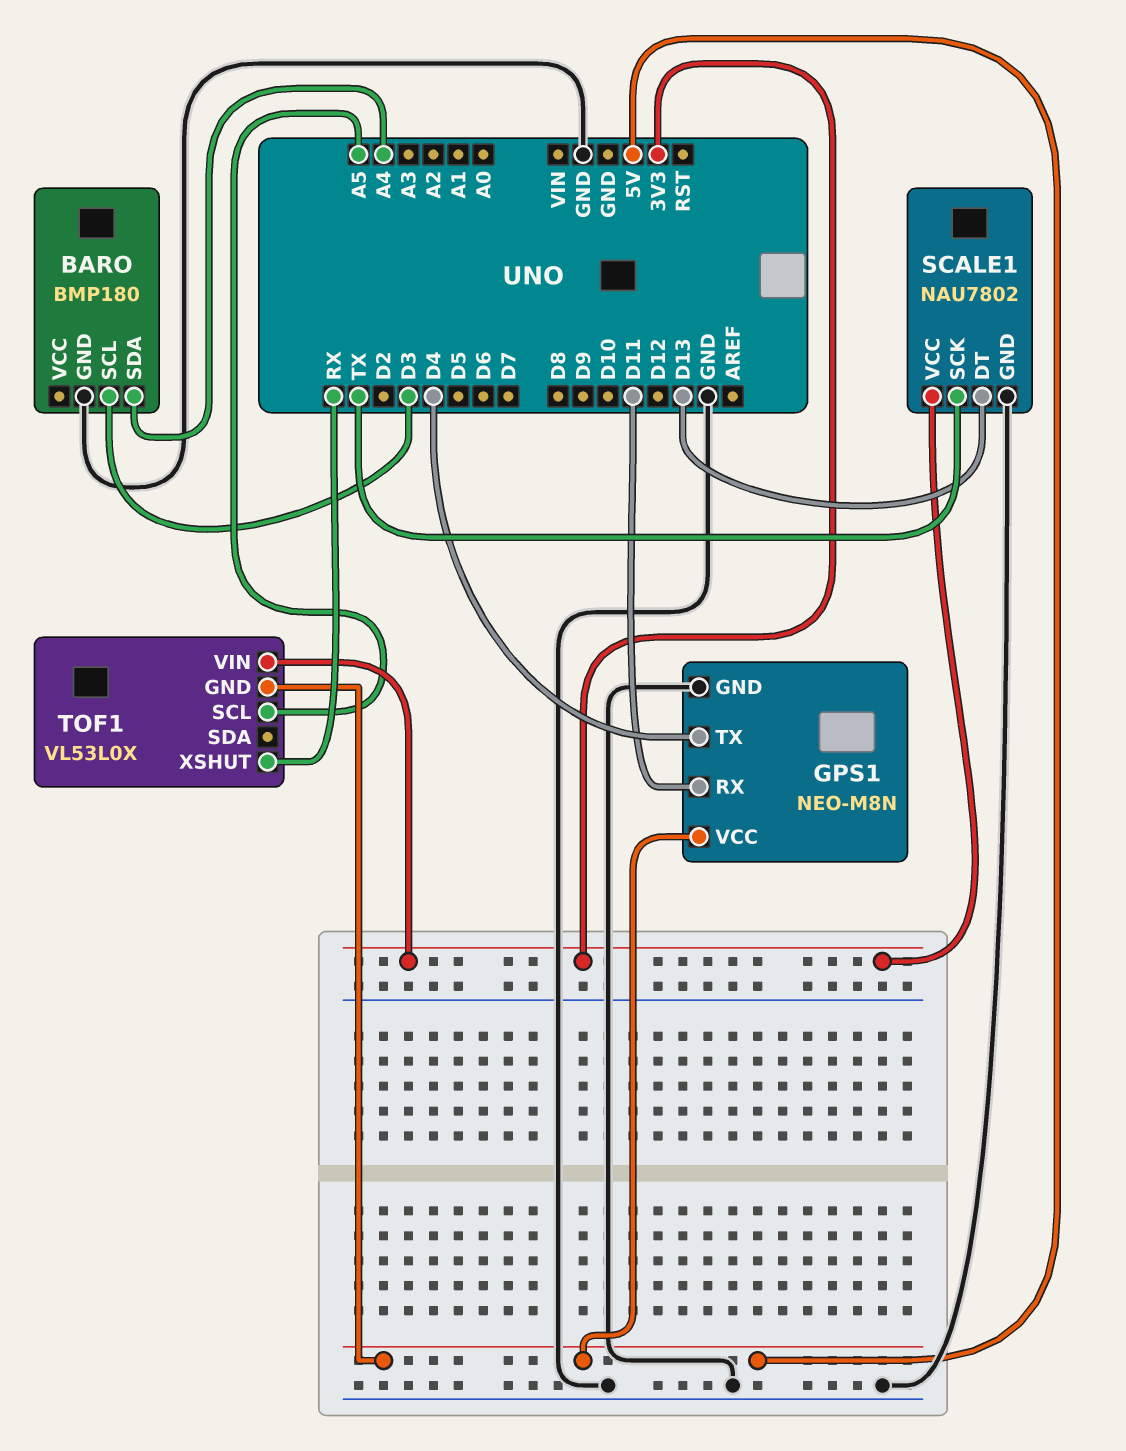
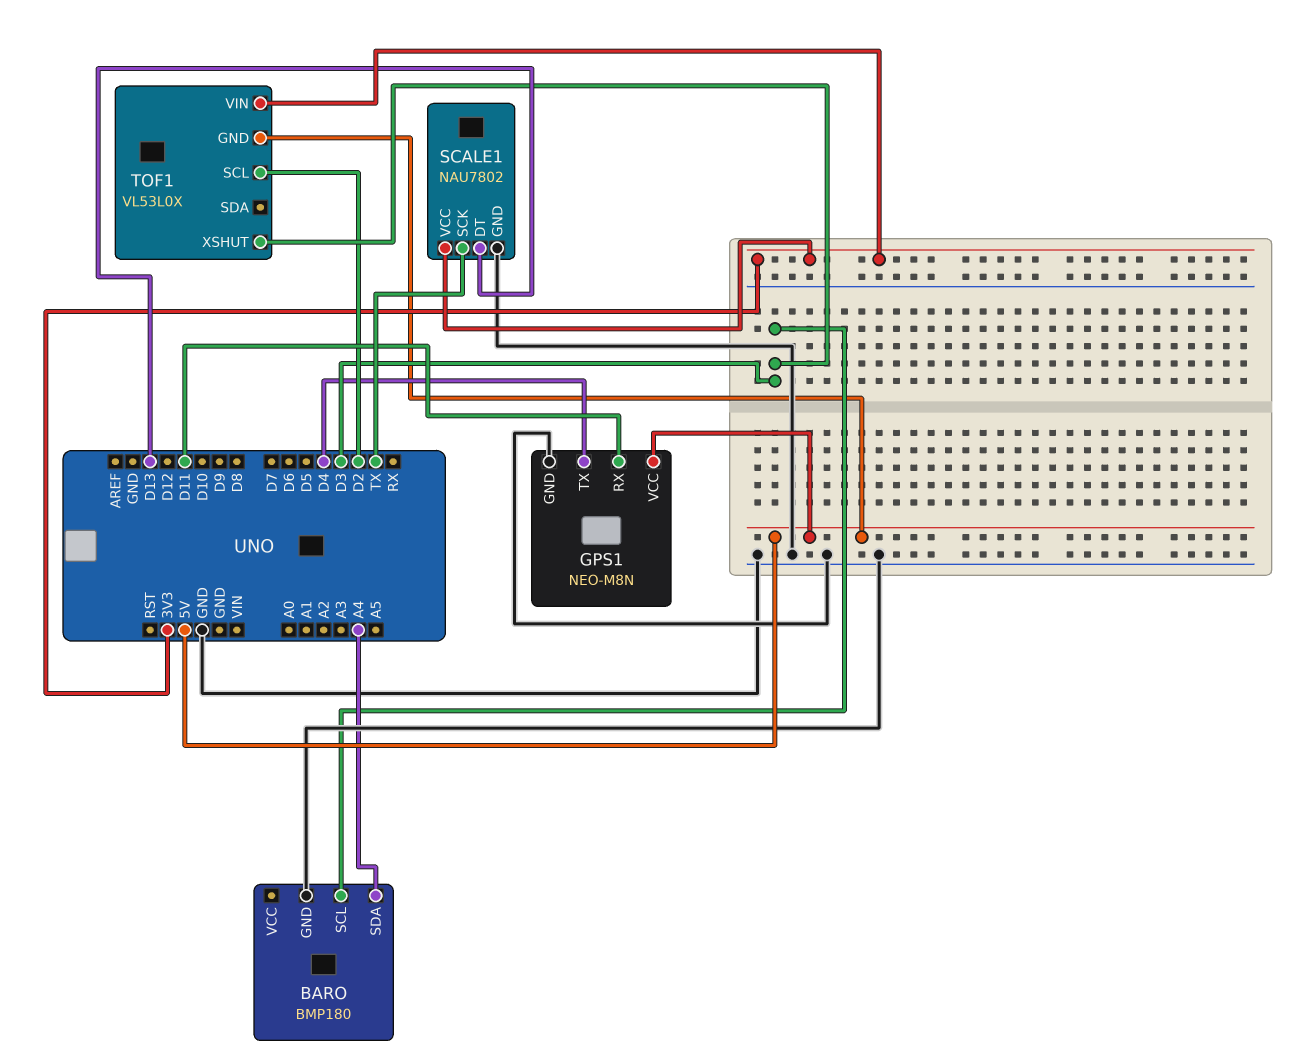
TOF1 pin SCL: A5 -> D2
TOF1 pin XSHUT: RX -> D3

